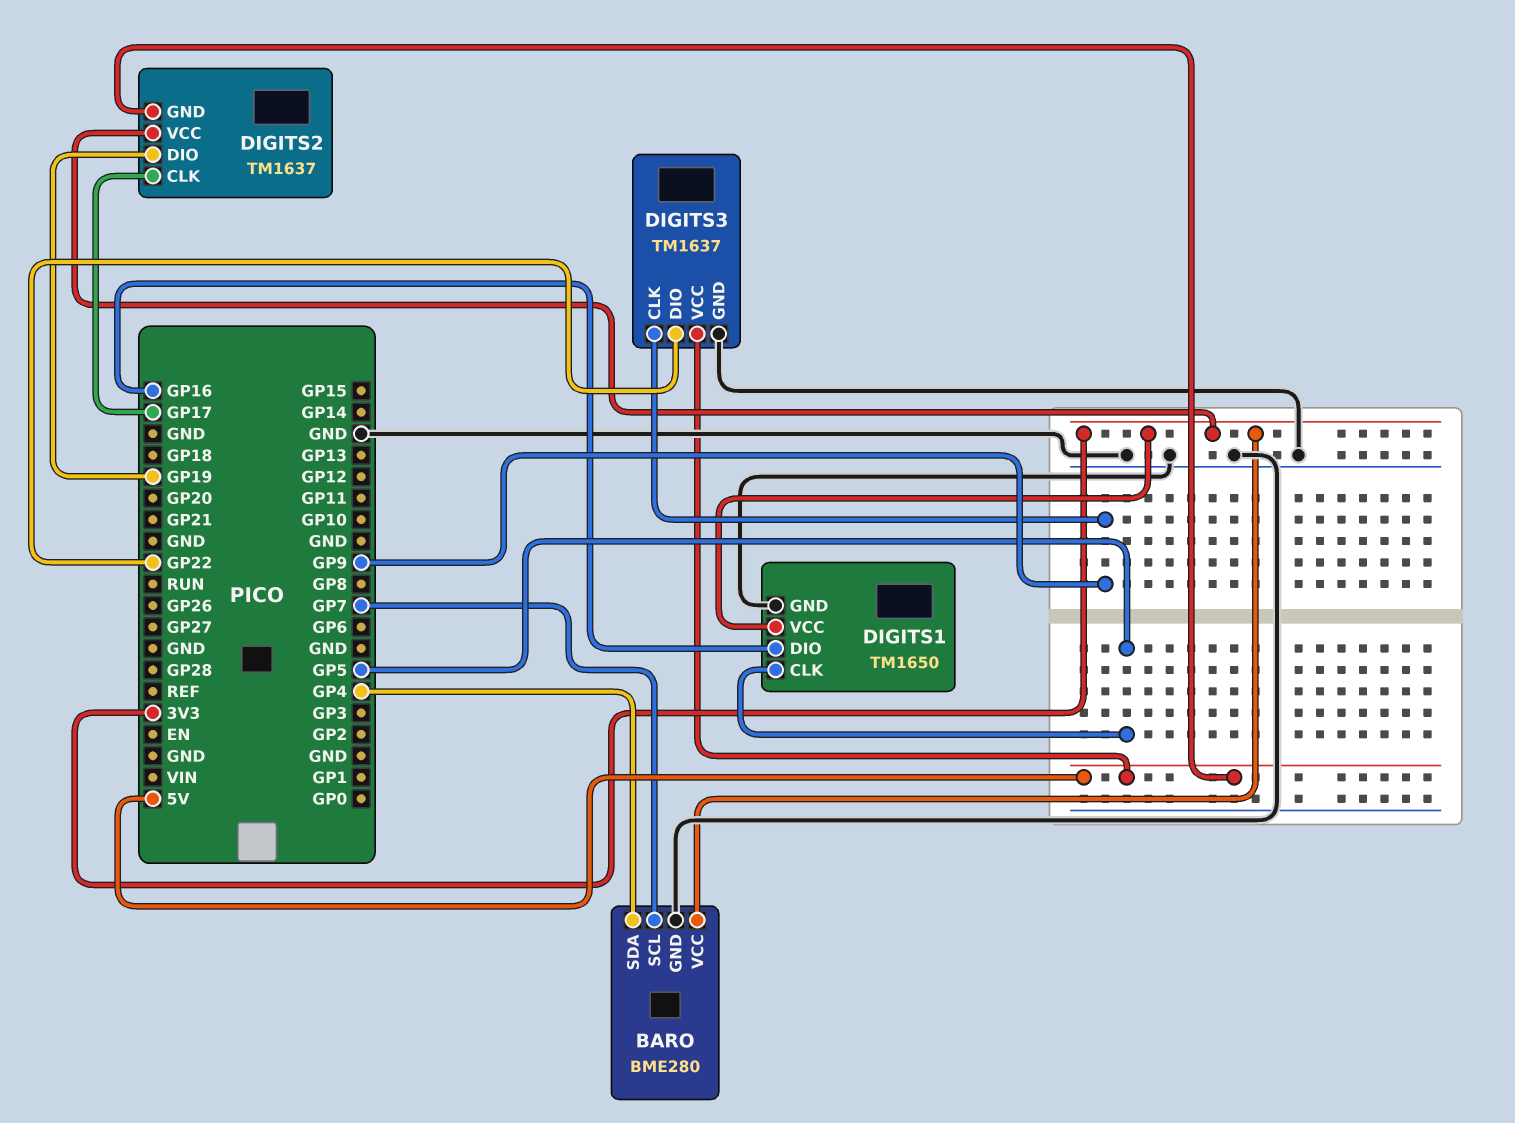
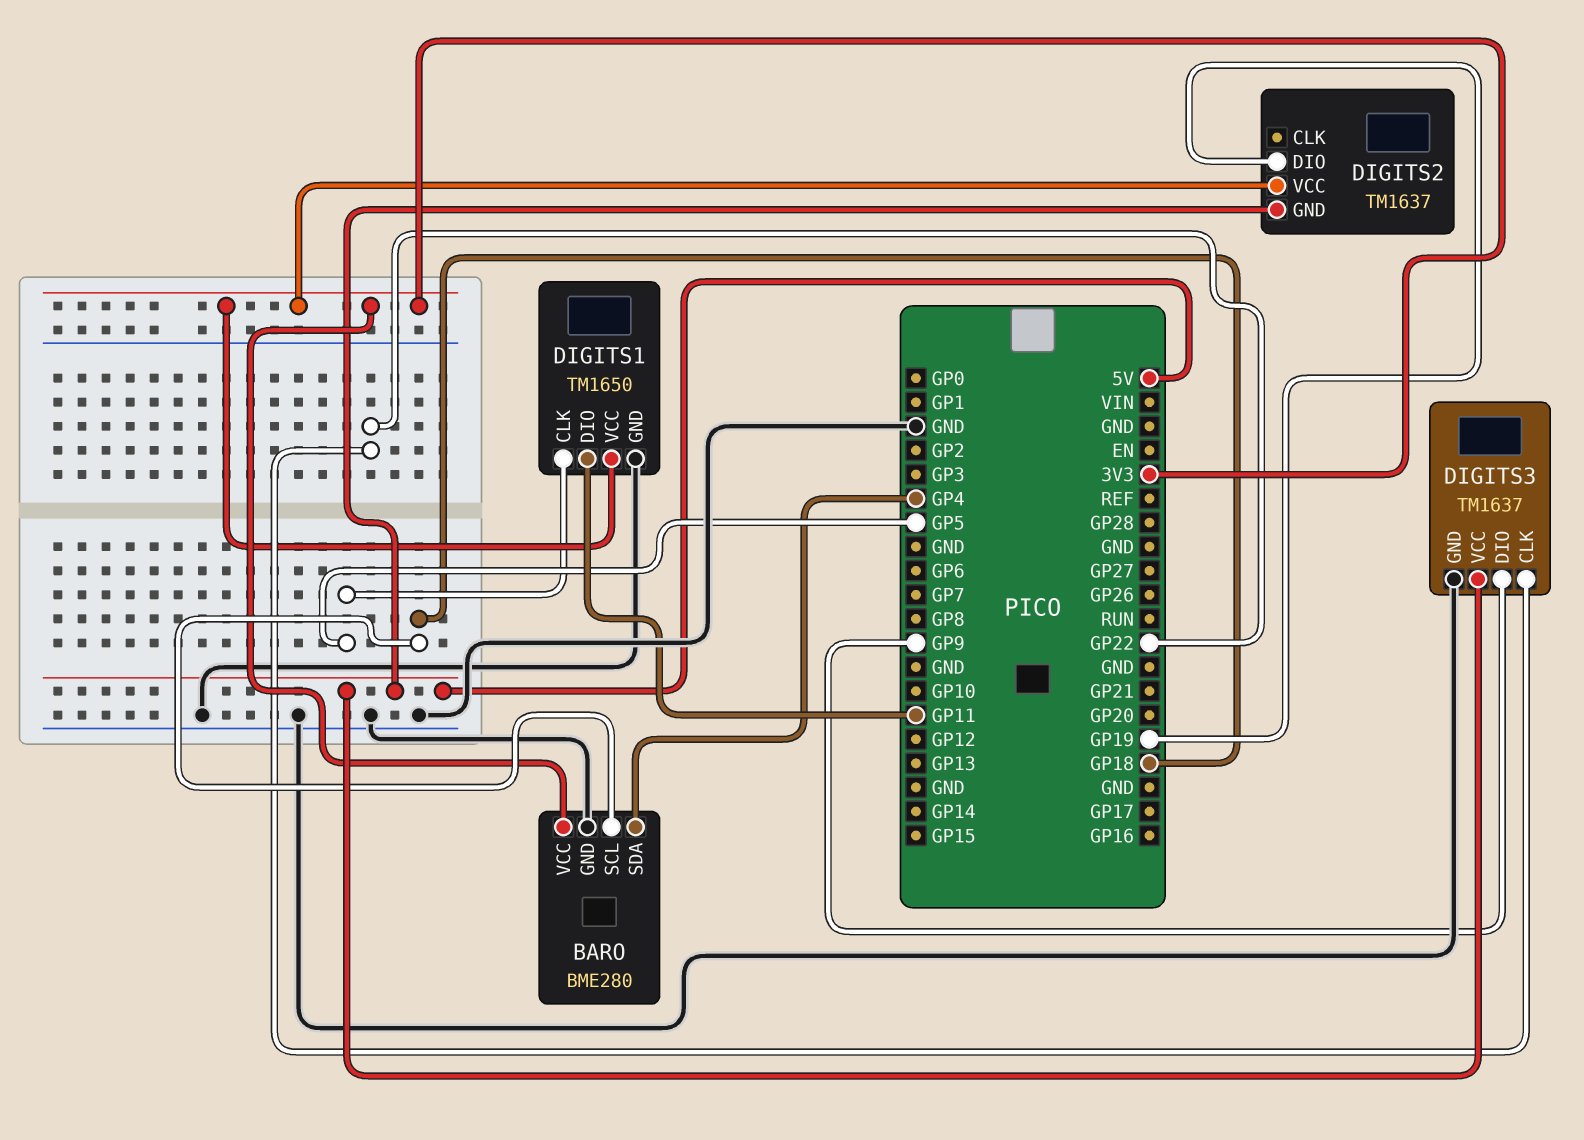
BARO pin SCL: GP7 -> GP18
DIGITS1 pin DIO: GP16 -> GP11
DIGITS2 pin CLK: GP17 -> none
DIGITS3 pin CLK: GP9 -> GP22
DIGITS3 pin DIO: GP22 -> GP9

